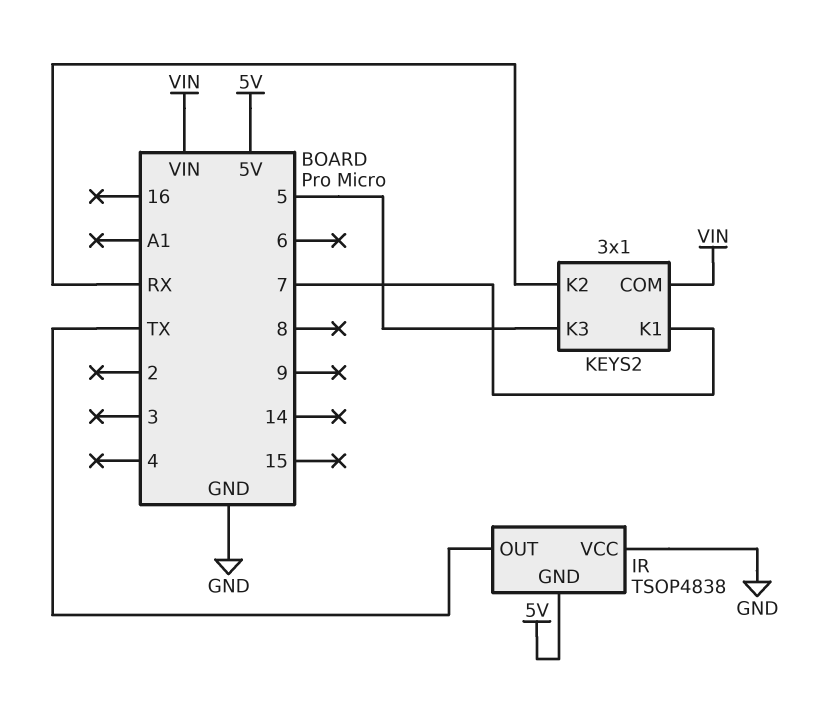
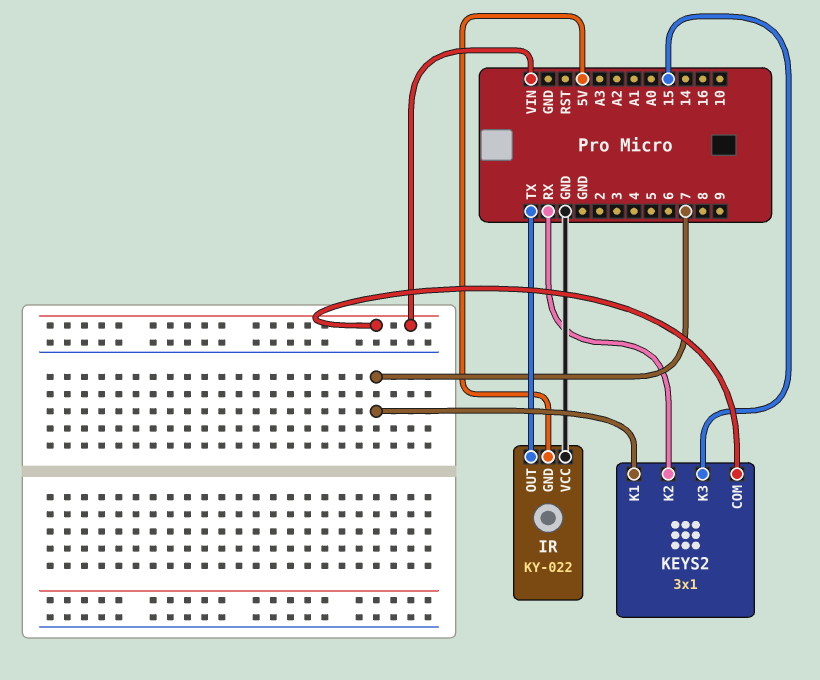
IR: TSOP4838 -> KY-022
KEYS2 pin K3: 5 -> 15

